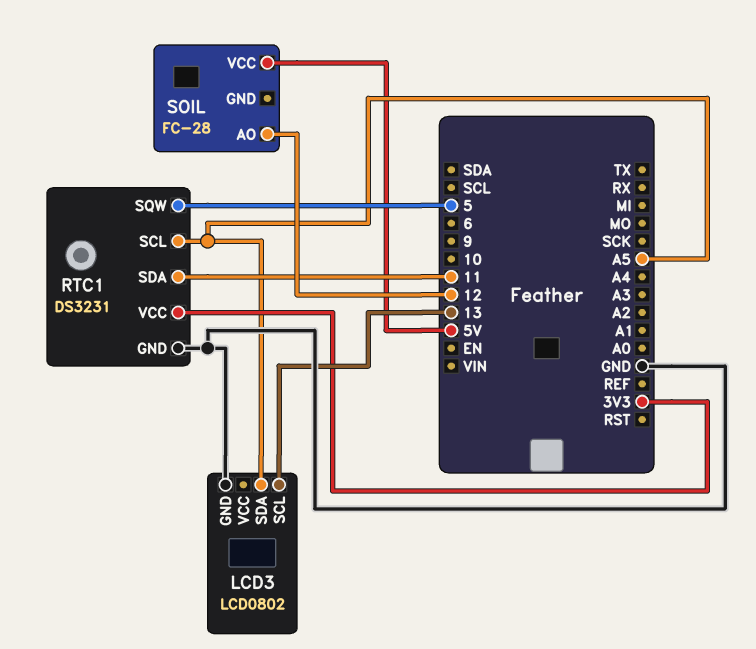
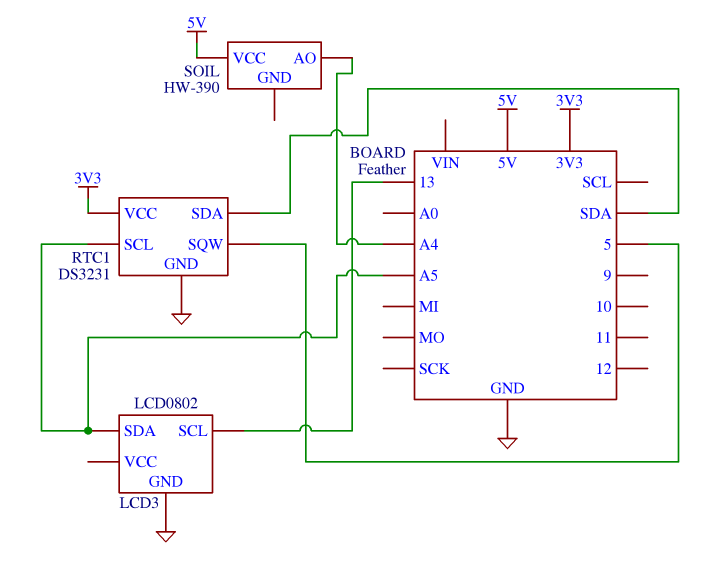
RTC1 pin SDA: 11 -> SDA
SOIL: FC-28 -> HW-390
SOIL pin AO: 12 -> A4

